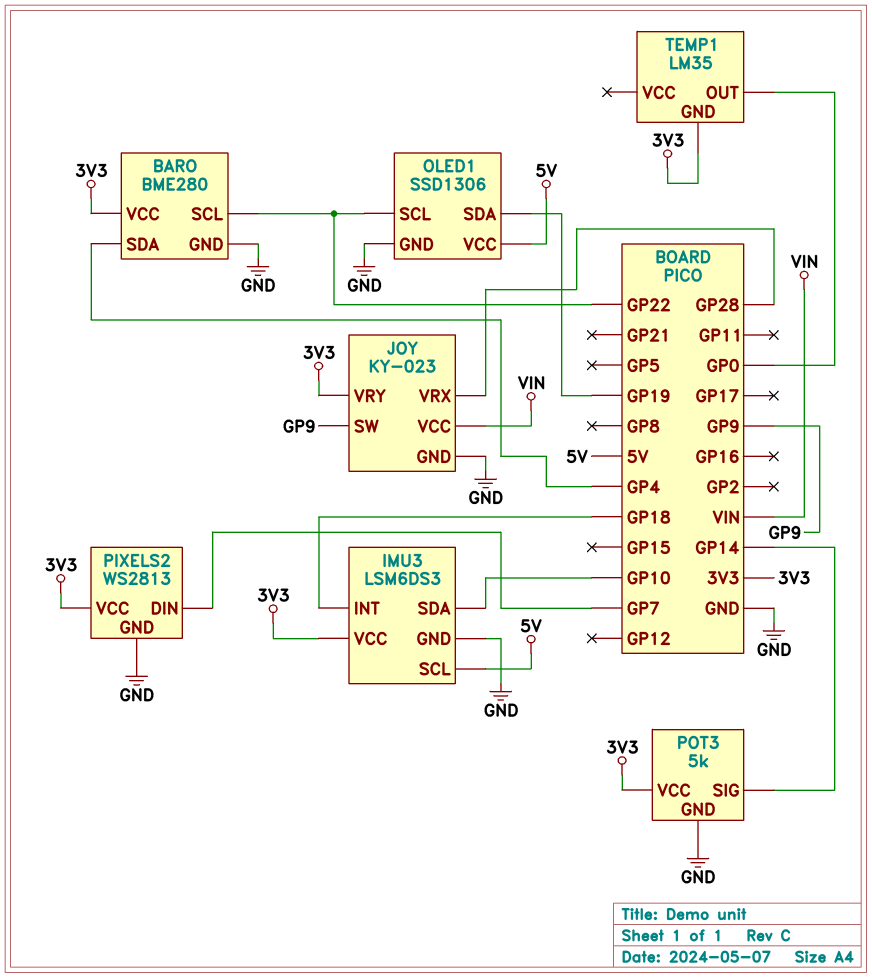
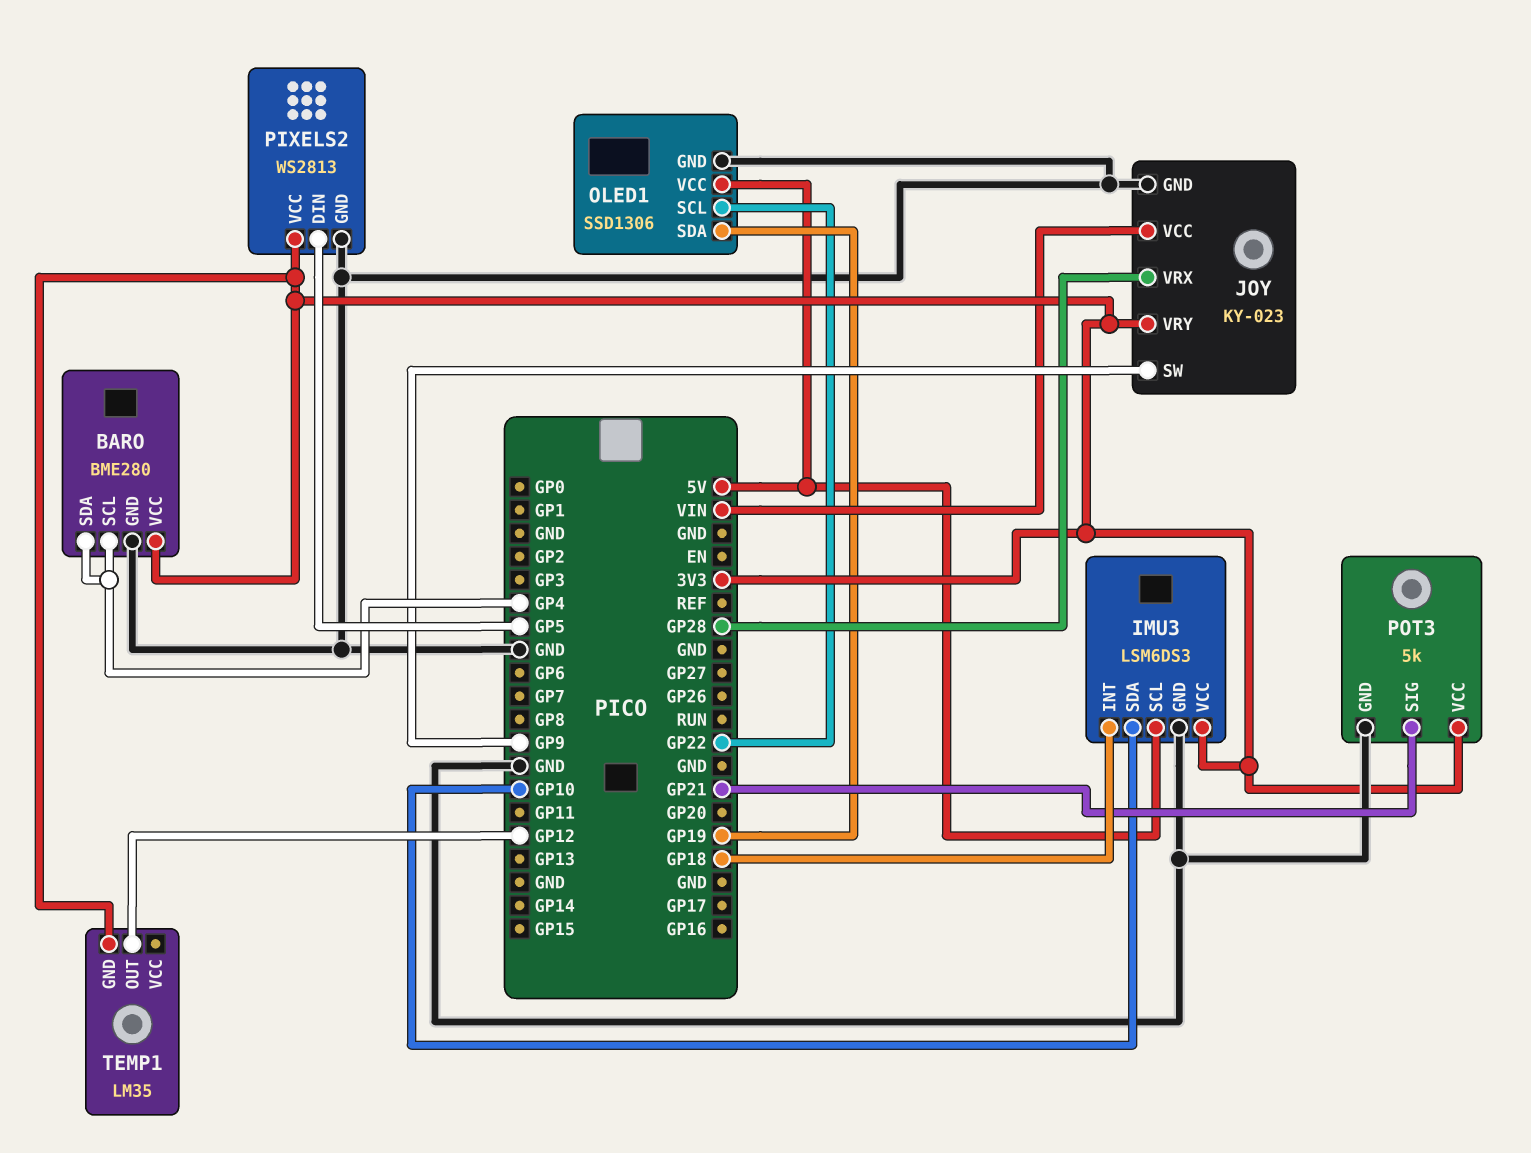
BARO pin SCL: GP22 -> GP4
PIXELS2 pin DIN: GP7 -> GP5
POT3 pin SIG: GP14 -> GP21
TEMP1 pin OUT: GP0 -> GP12

